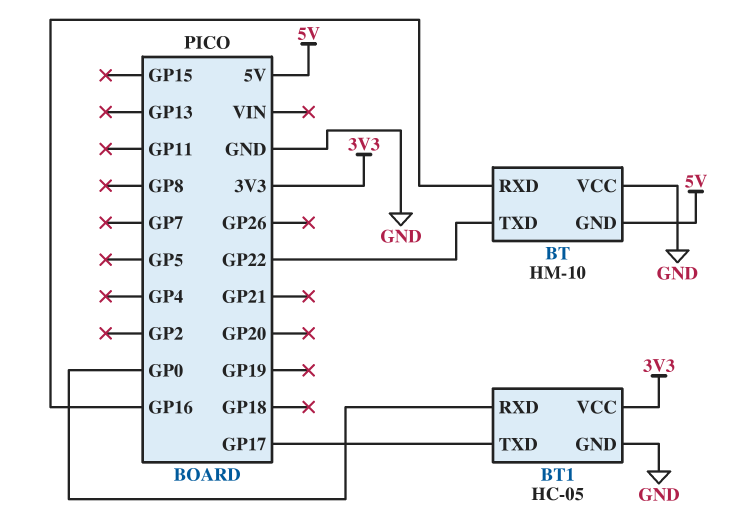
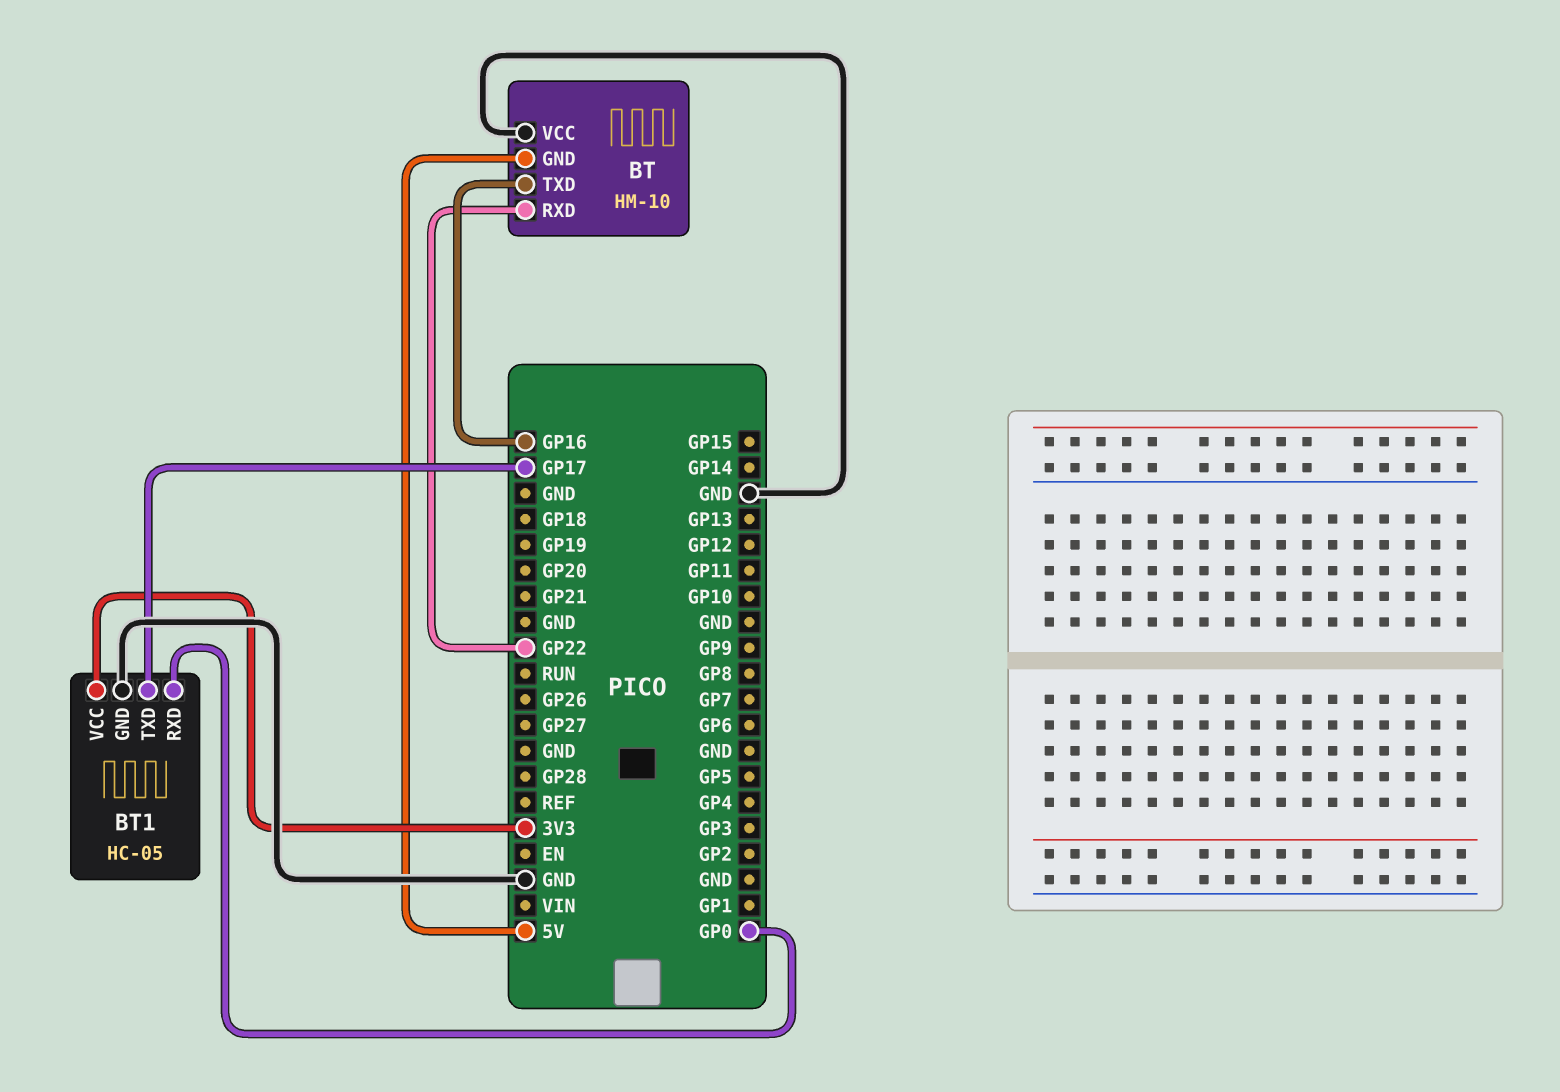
BT pin RXD: GP16 -> GP22
BT pin TXD: GP22 -> GP16

